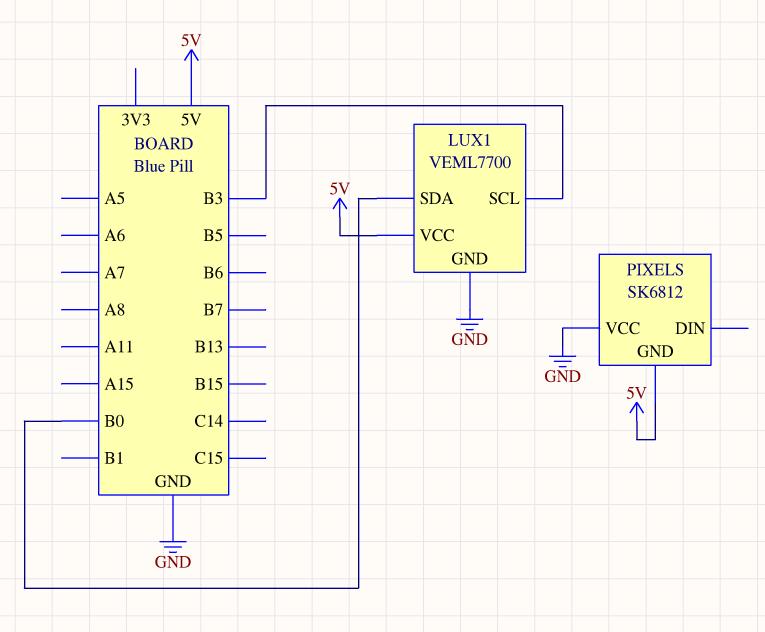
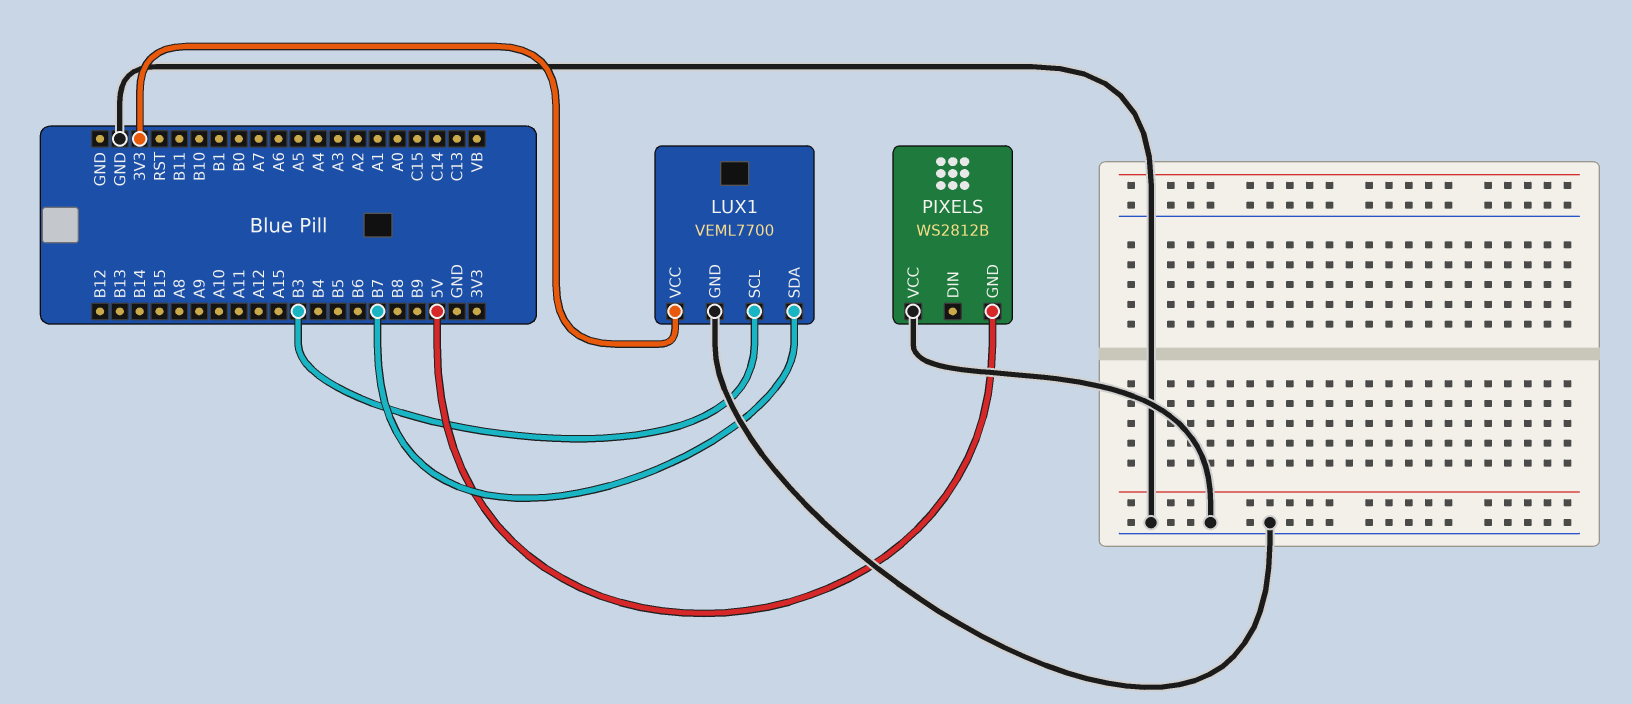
LUX1 pin SDA: B0 -> B7
LUX1 pin VCC: 5V -> 3V3
PIXELS: SK6812 -> WS2812B

